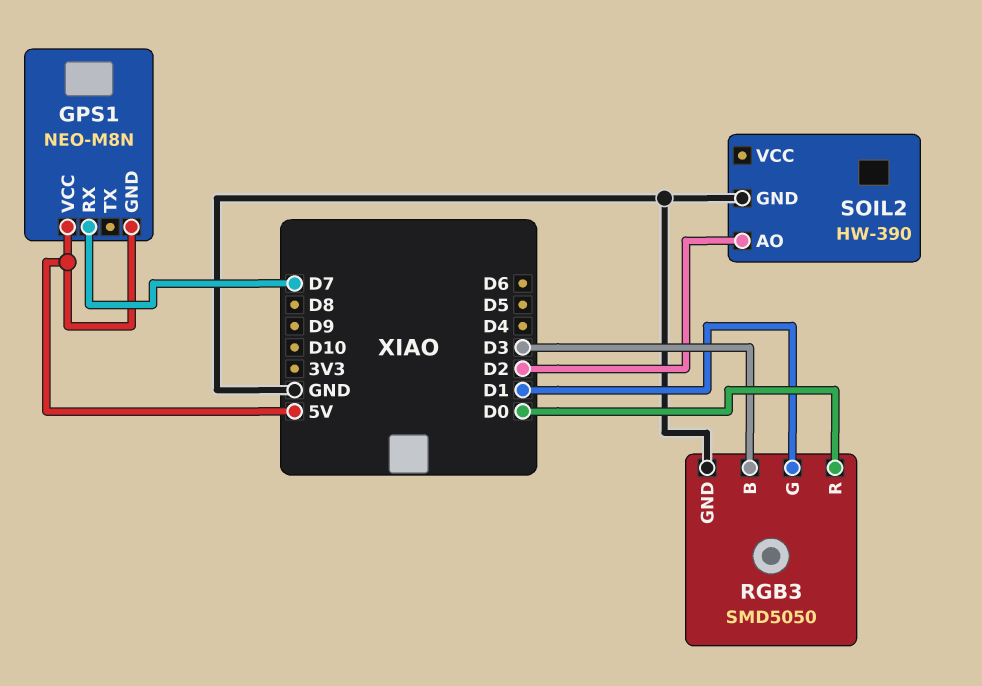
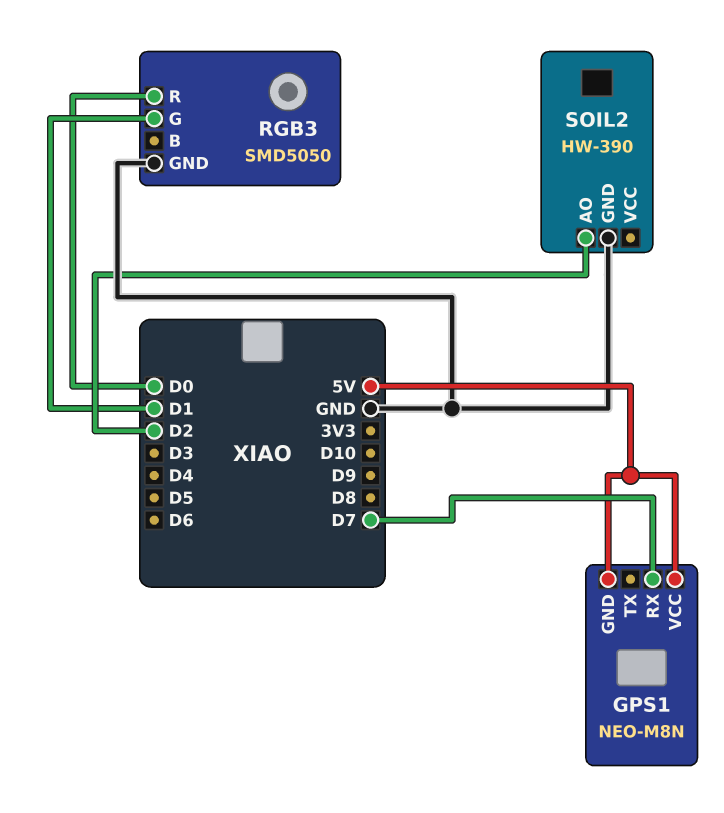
RGB3 pin B: D3 -> none

